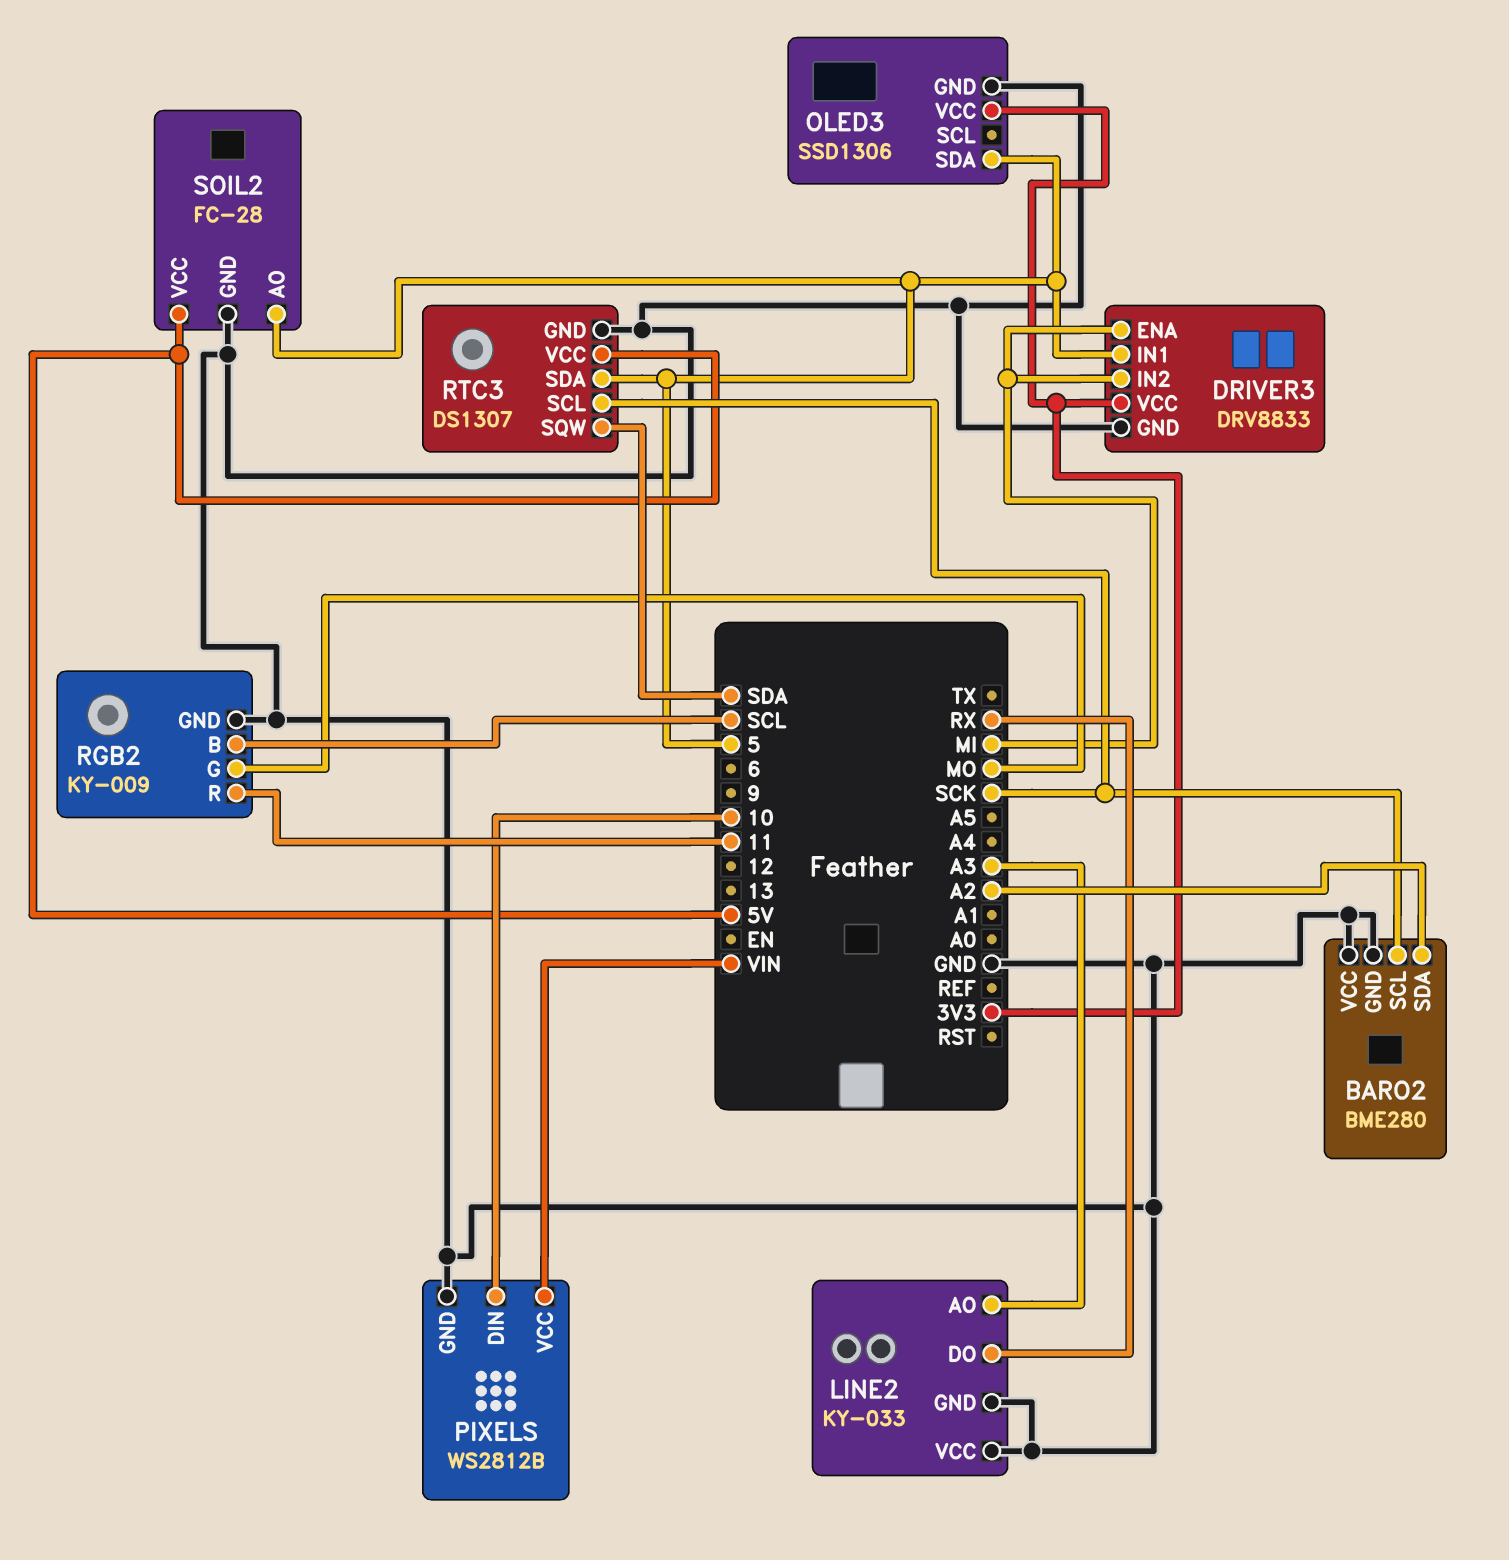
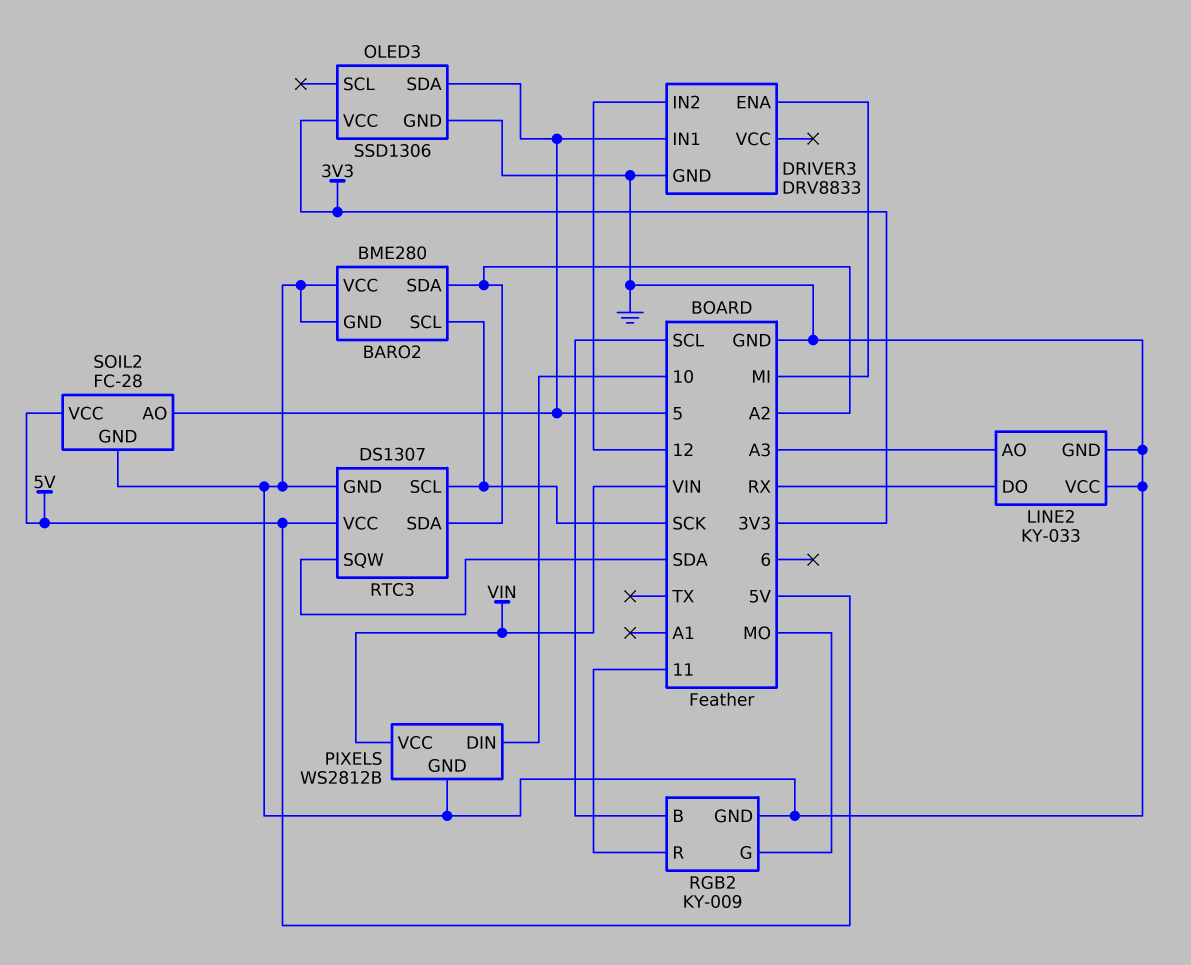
DRIVER3 pin IN2: MI -> 12
DRIVER3 pin VCC: 3V3 -> none
RTC3 pin SDA: 5 -> A2

